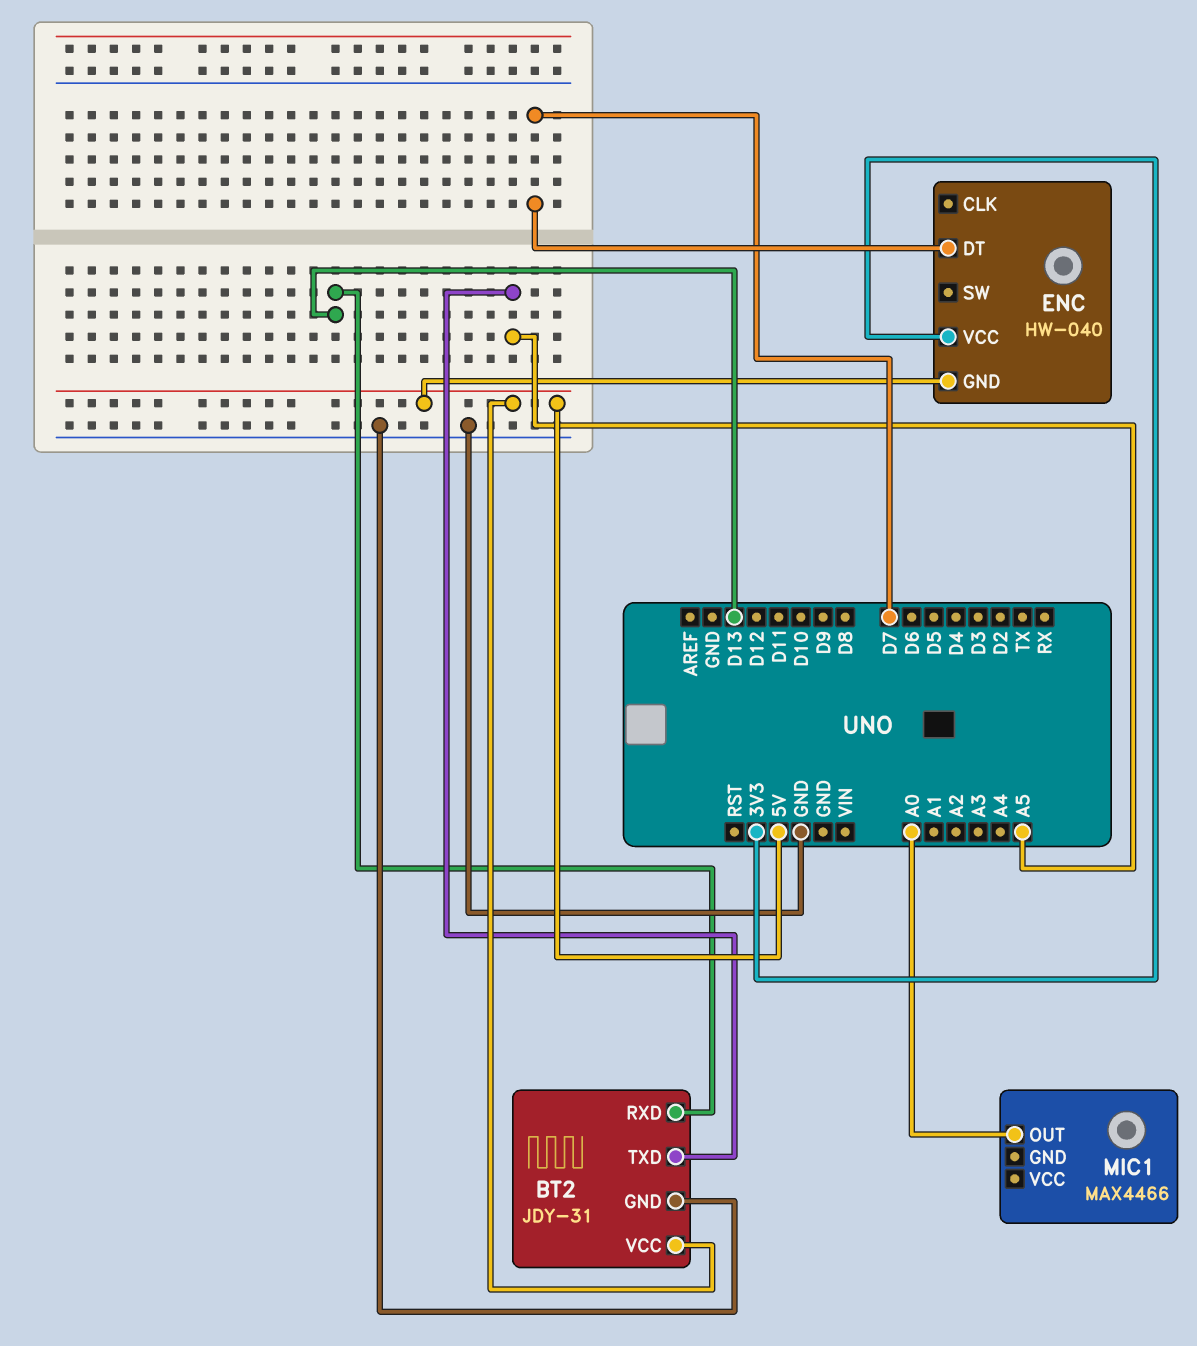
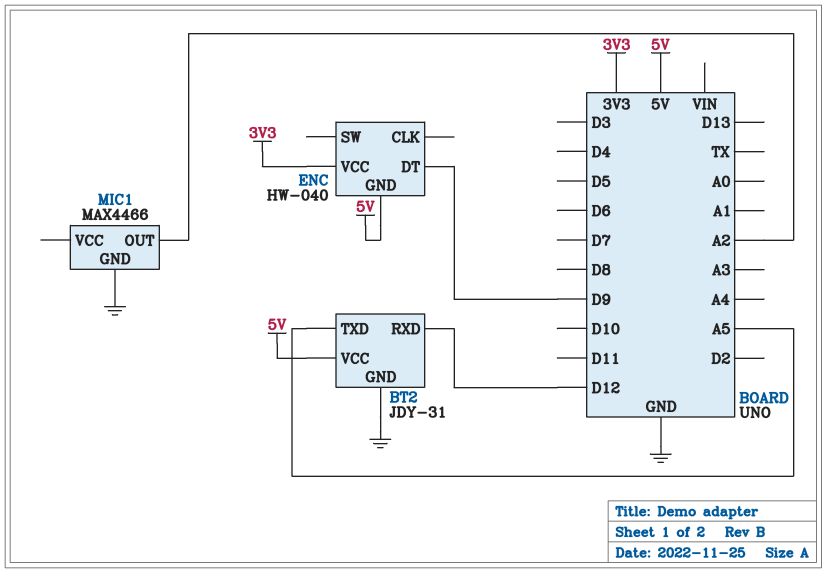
BT2 pin RXD: D13 -> D12
ENC pin DT: D7 -> D9
MIC1 pin GND: none -> GND
MIC1 pin OUT: A0 -> A2

